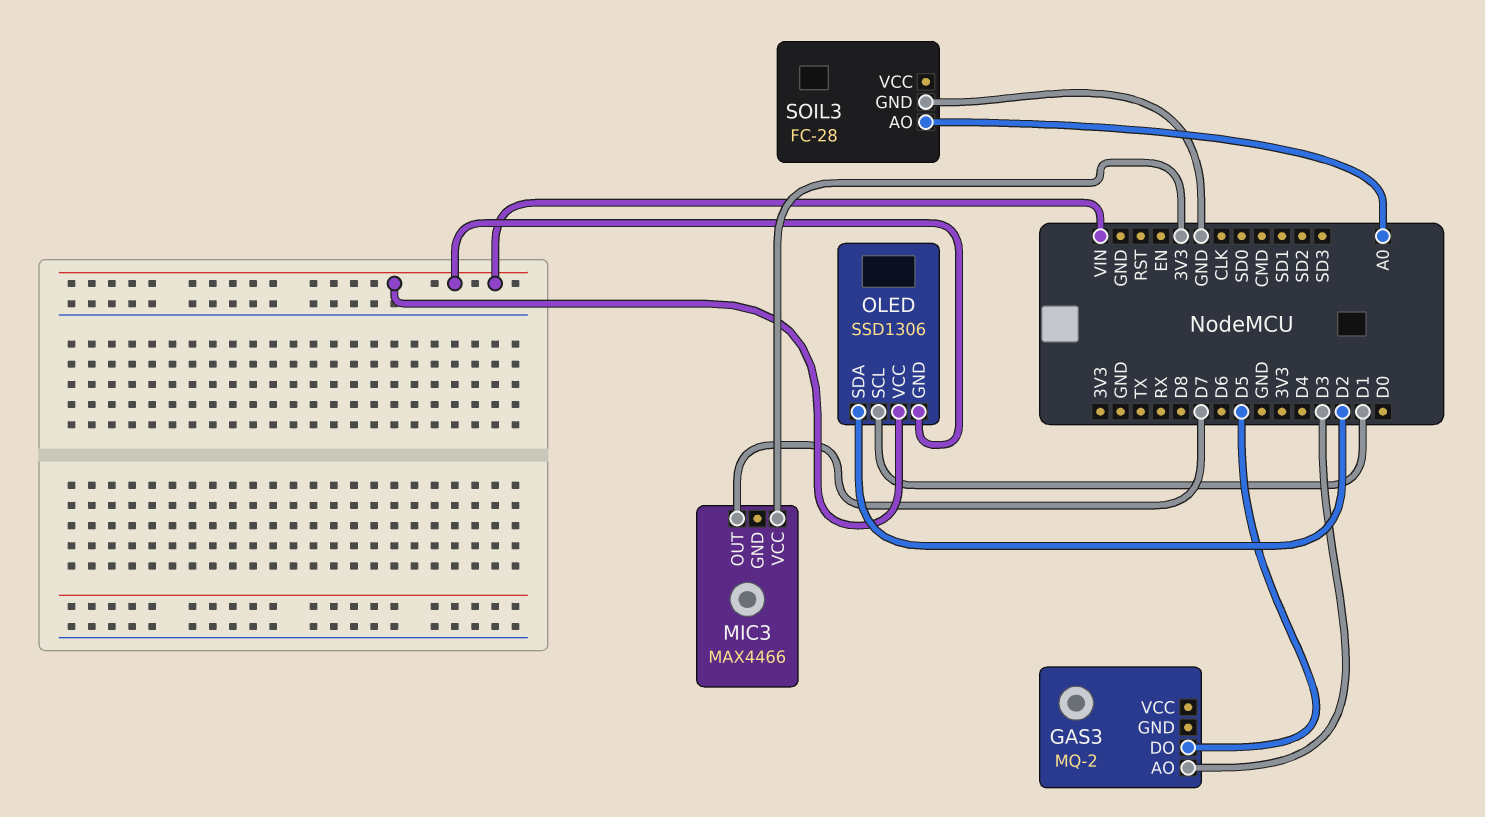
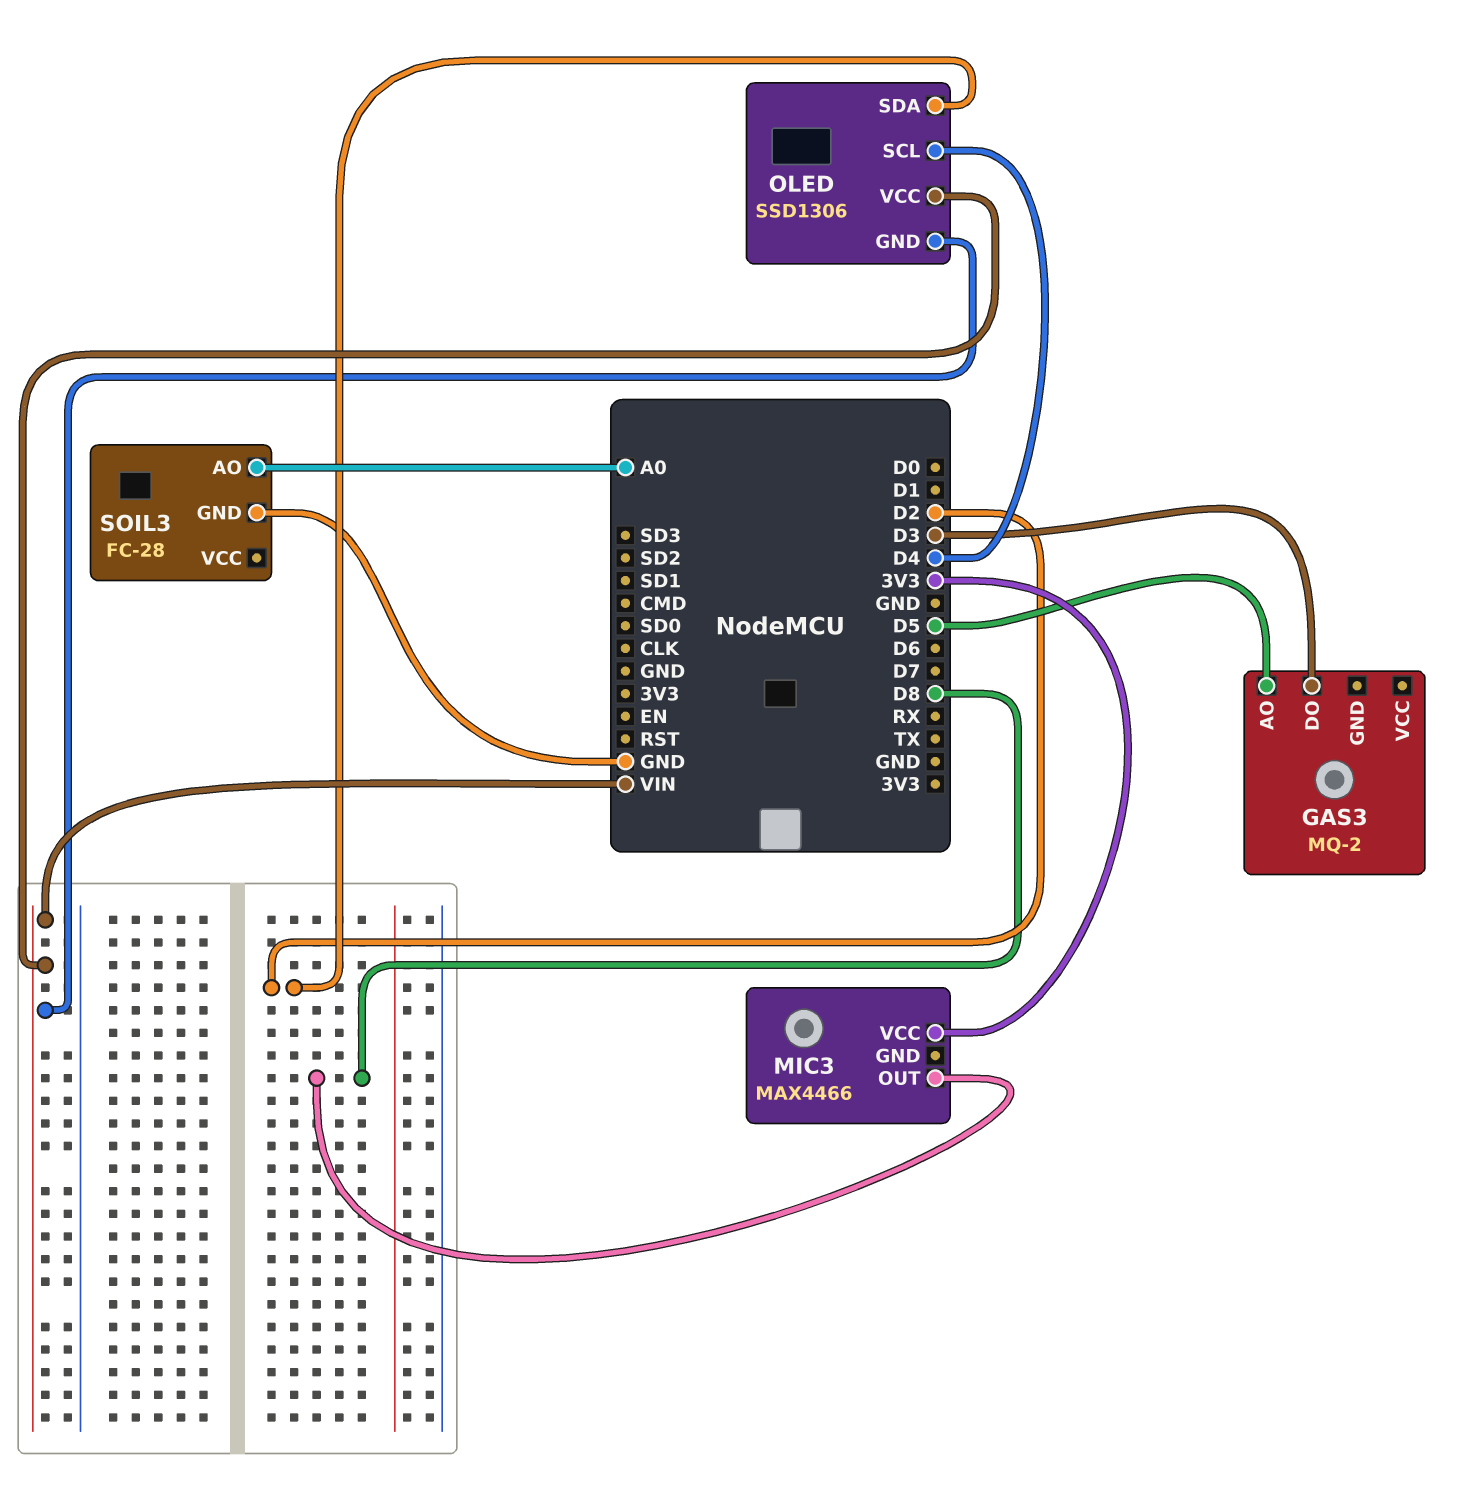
GAS3 pin AO: D3 -> D5
GAS3 pin DO: D5 -> D3
MIC3 pin OUT: D7 -> D8
OLED pin SCL: D1 -> D4

